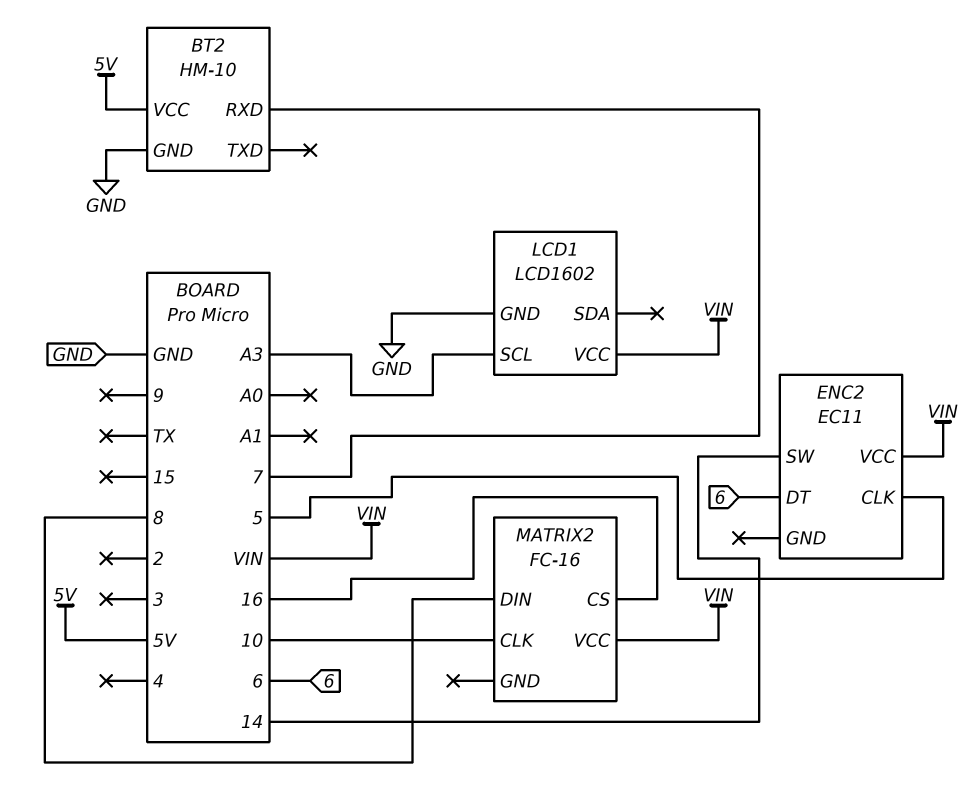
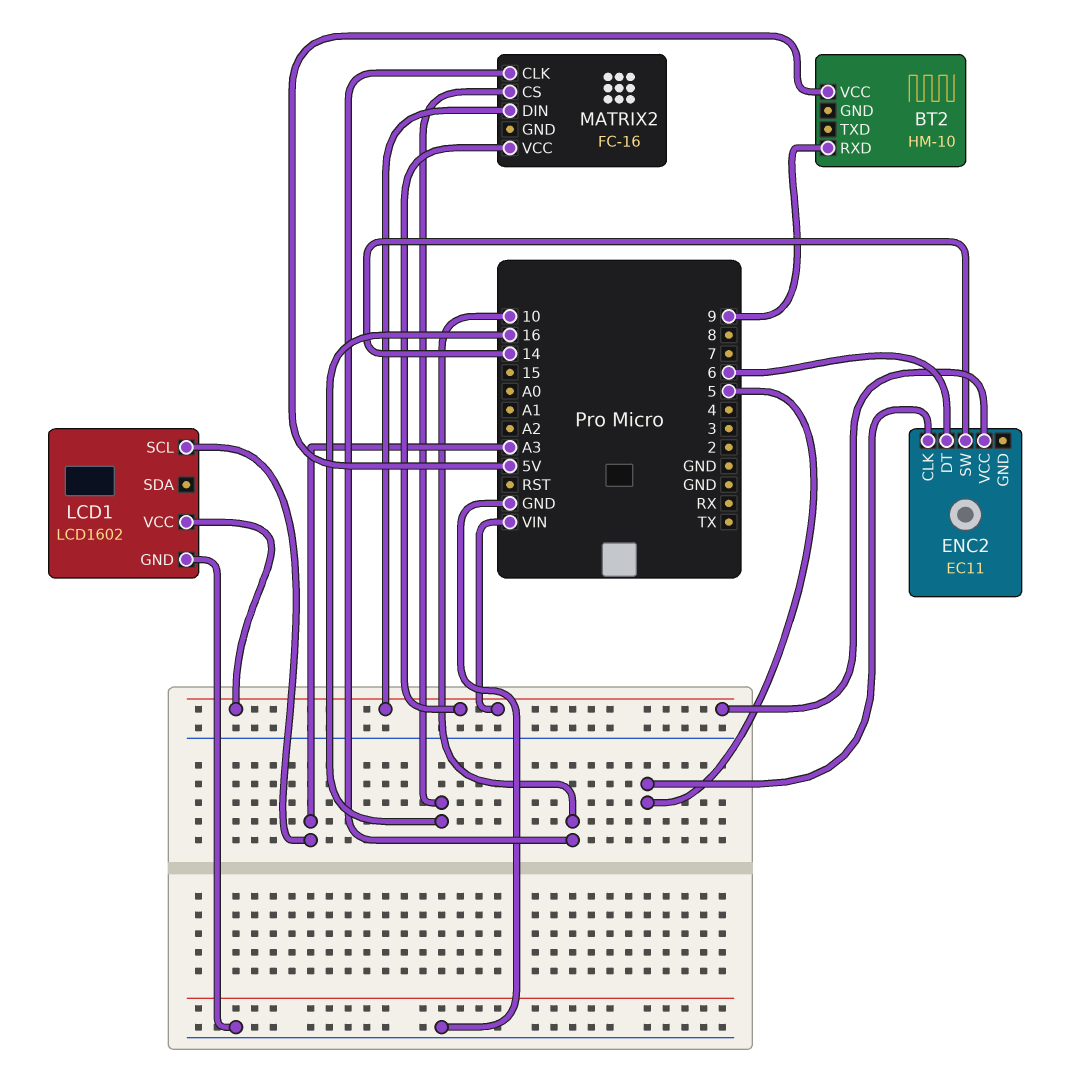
BT2 pin GND: GND -> none
BT2 pin RXD: 7 -> 9
MATRIX2 pin DIN: 8 -> VIN

